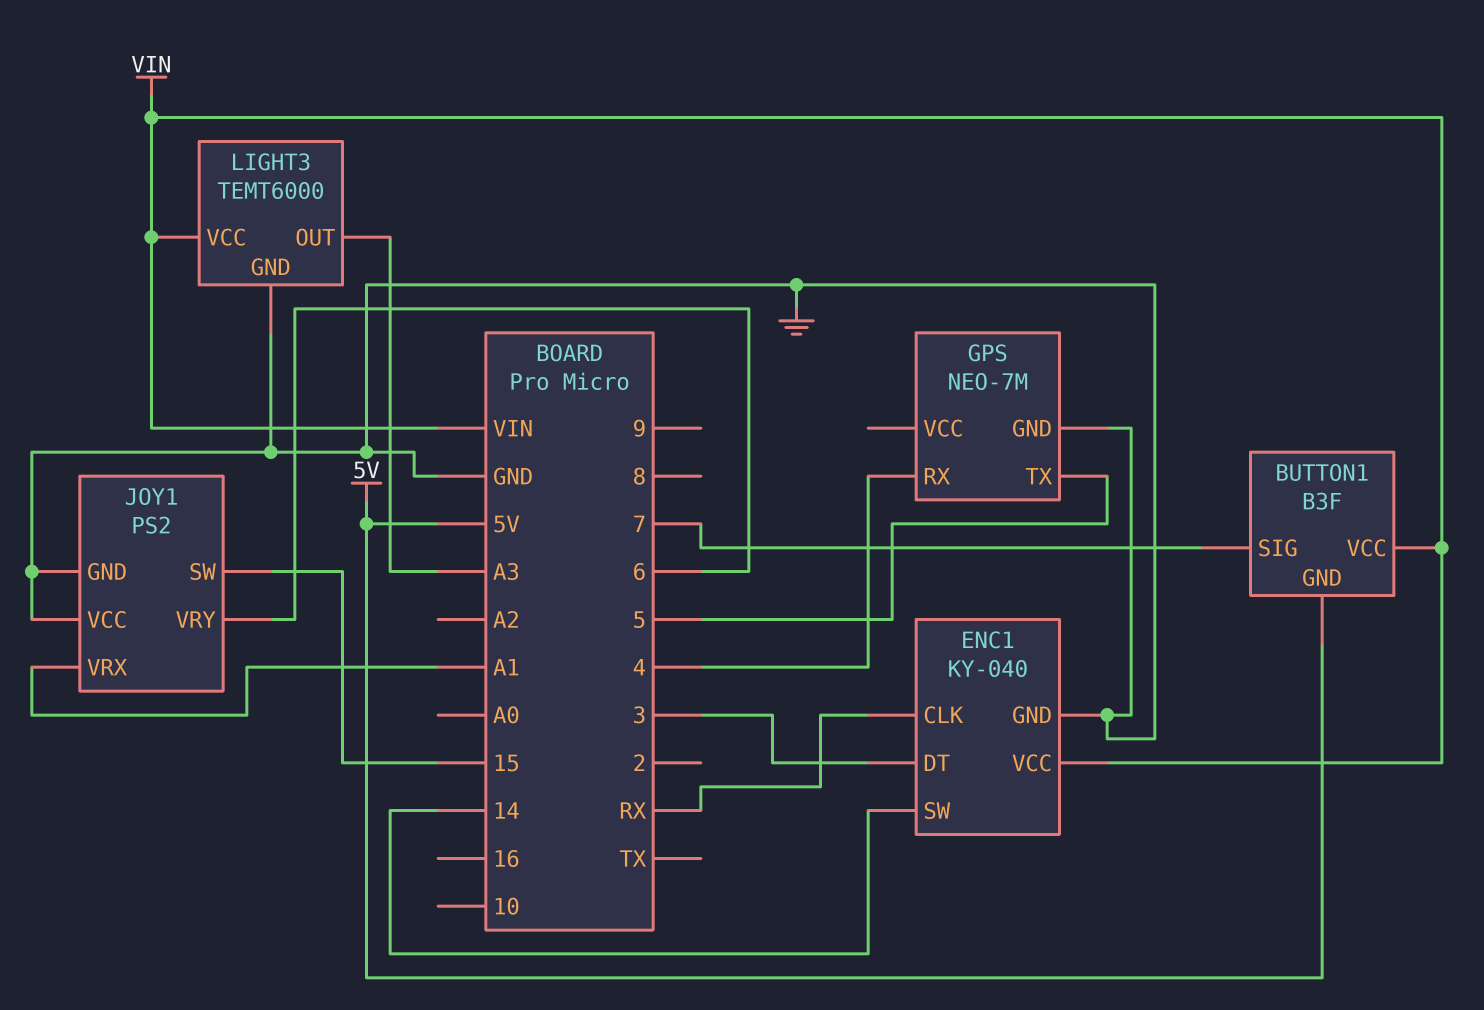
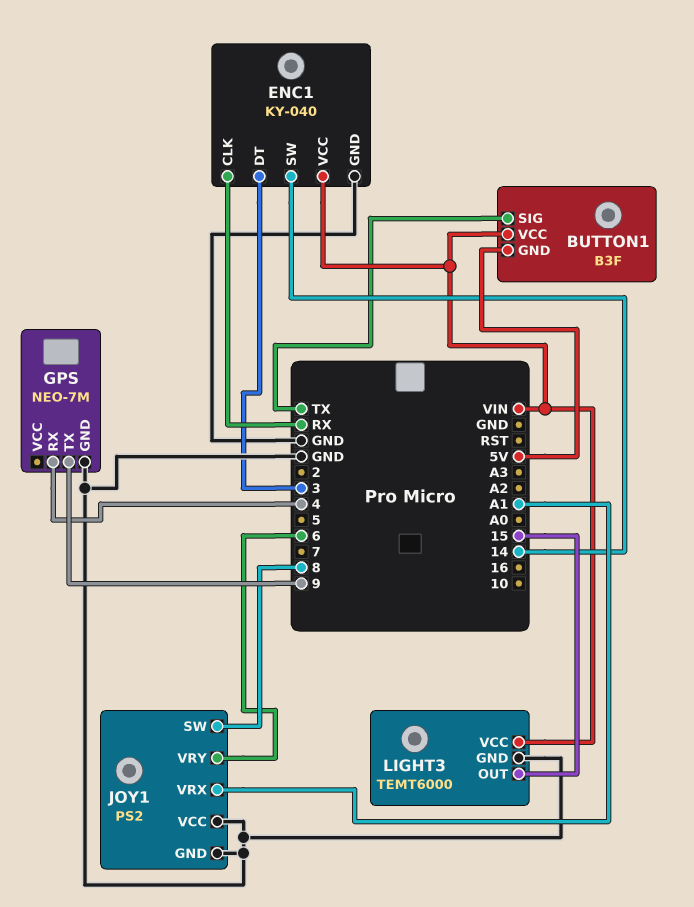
BUTTON1 pin SIG: 7 -> TX
GPS pin TX: 5 -> 9
JOY1 pin SW: 15 -> 8
LIGHT3 pin OUT: A3 -> 15

